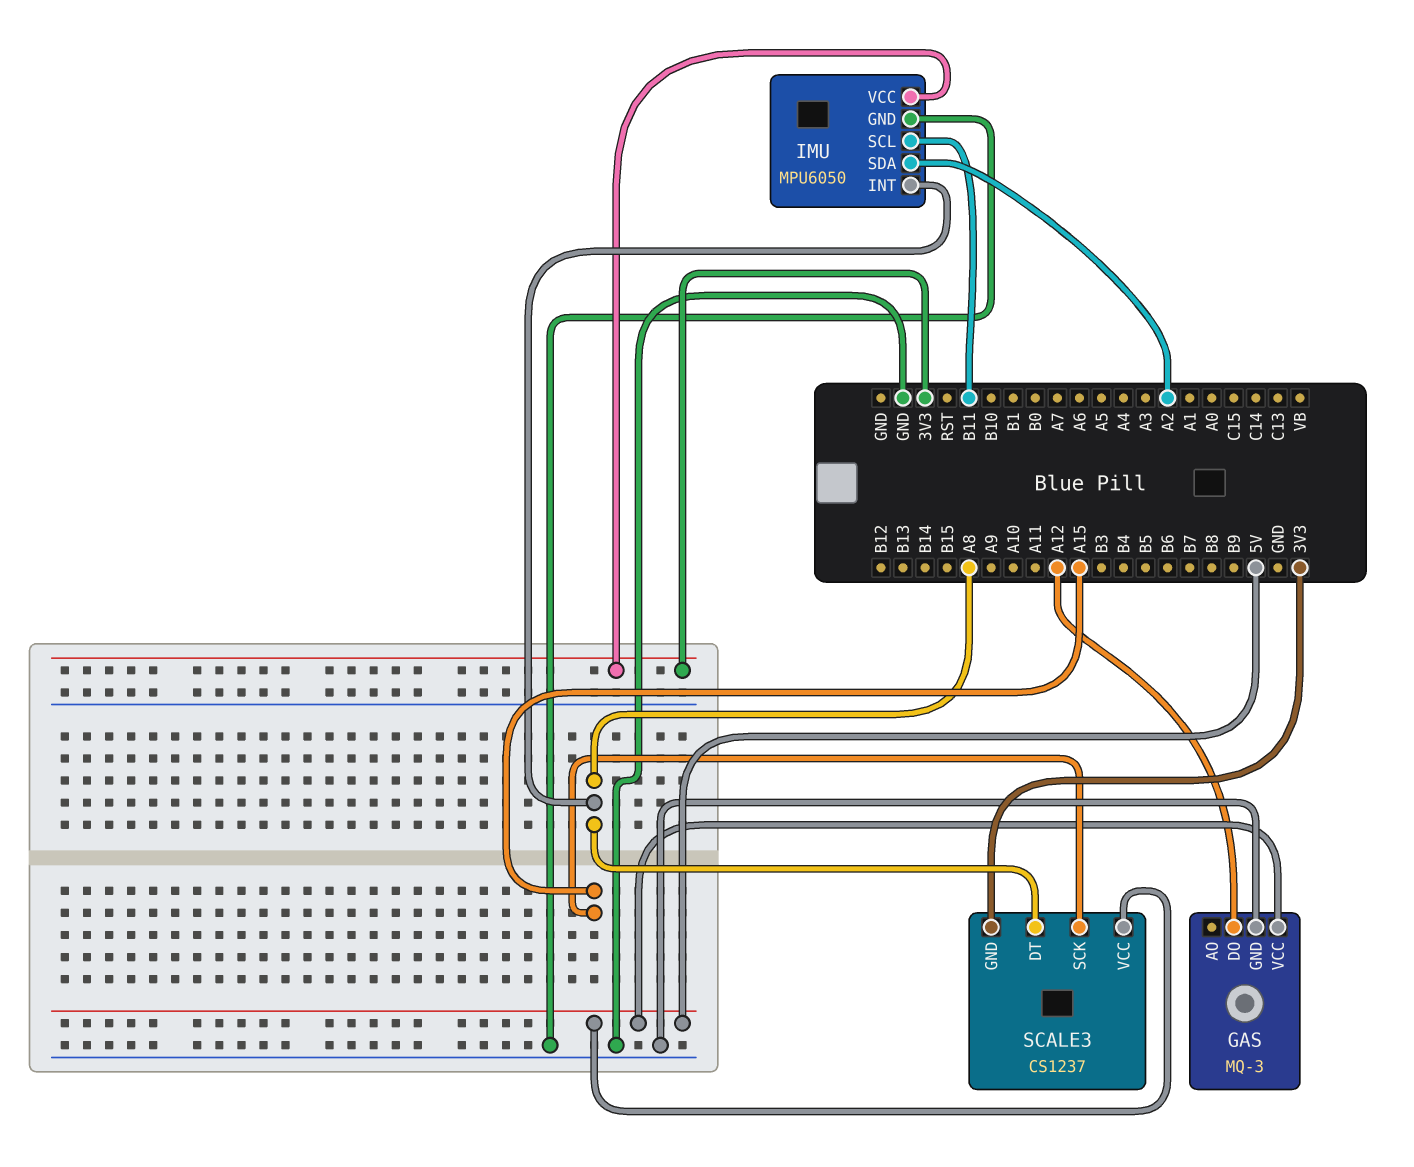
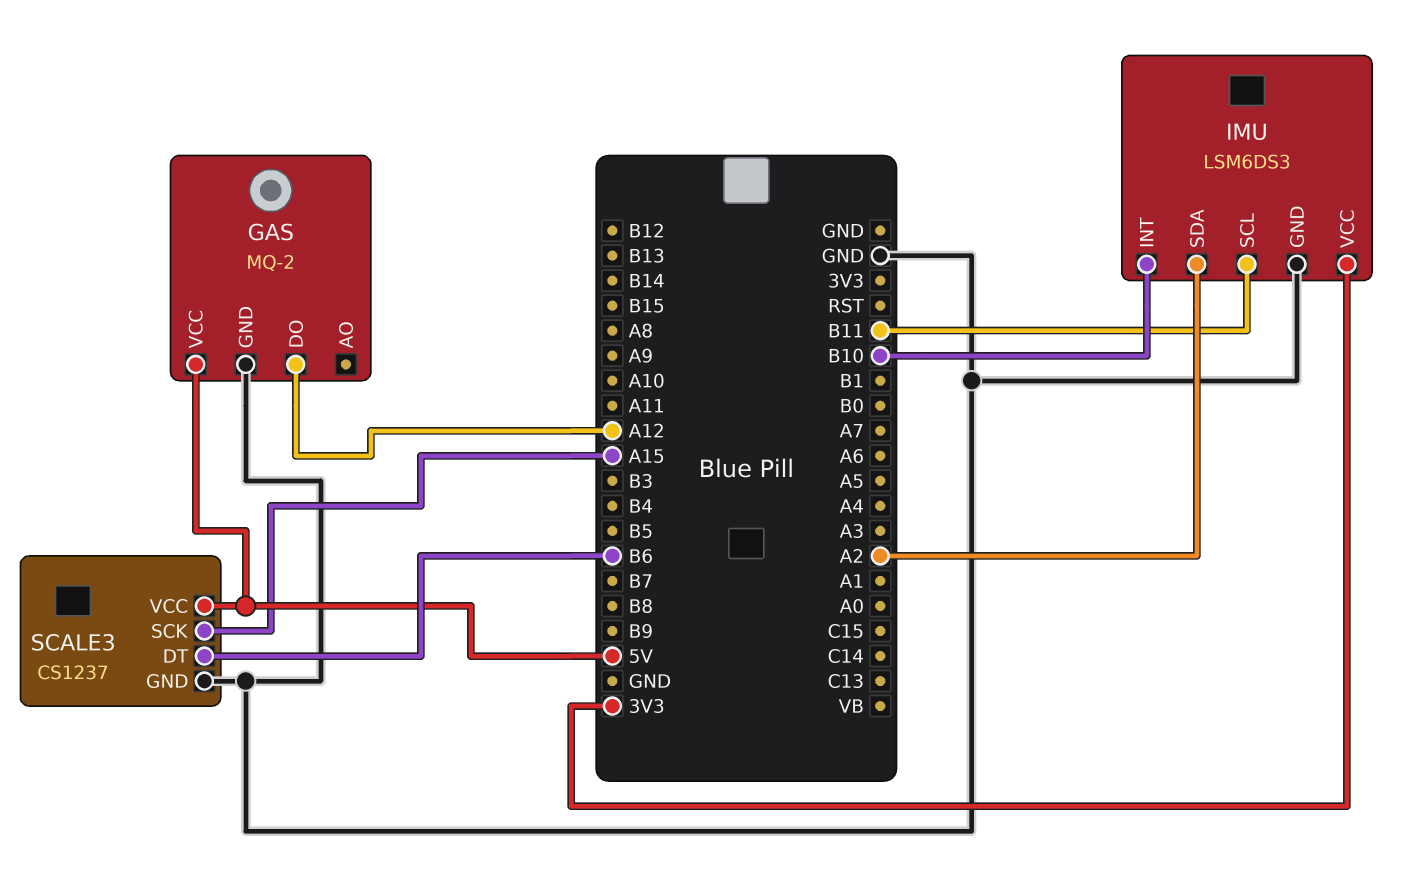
GAS: MQ-3 -> MQ-2
IMU: MPU6050 -> LSM6DS3
IMU pin INT: A8 -> B10
SCALE3 pin DT: A8 -> B6
SCALE3 pin GND: 3V3 -> GND

